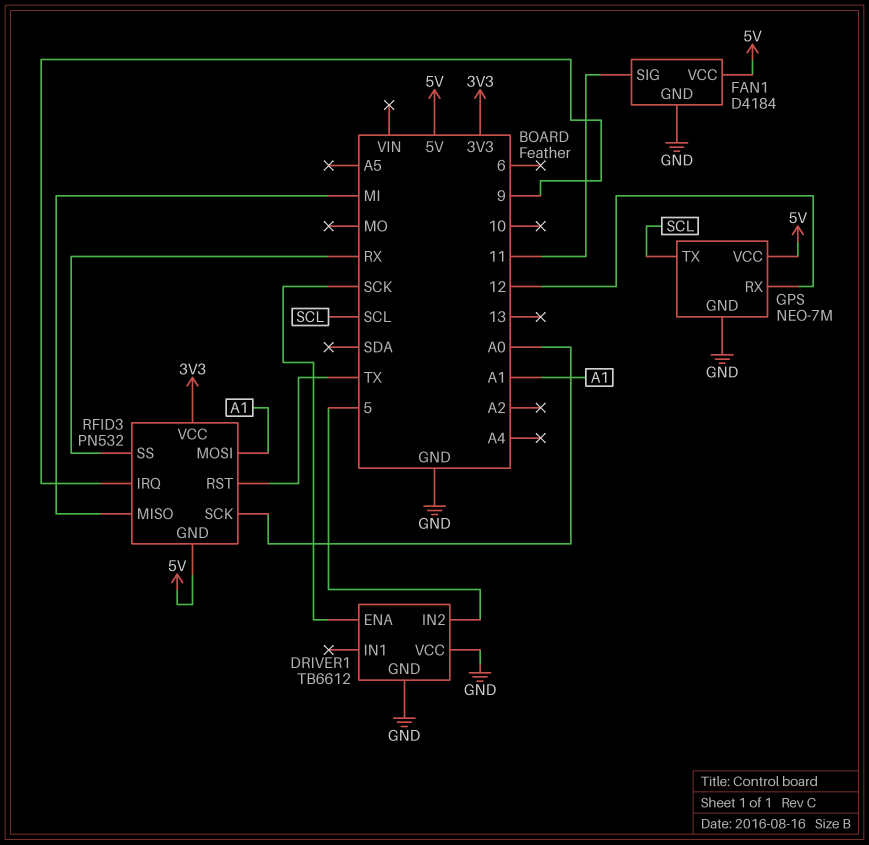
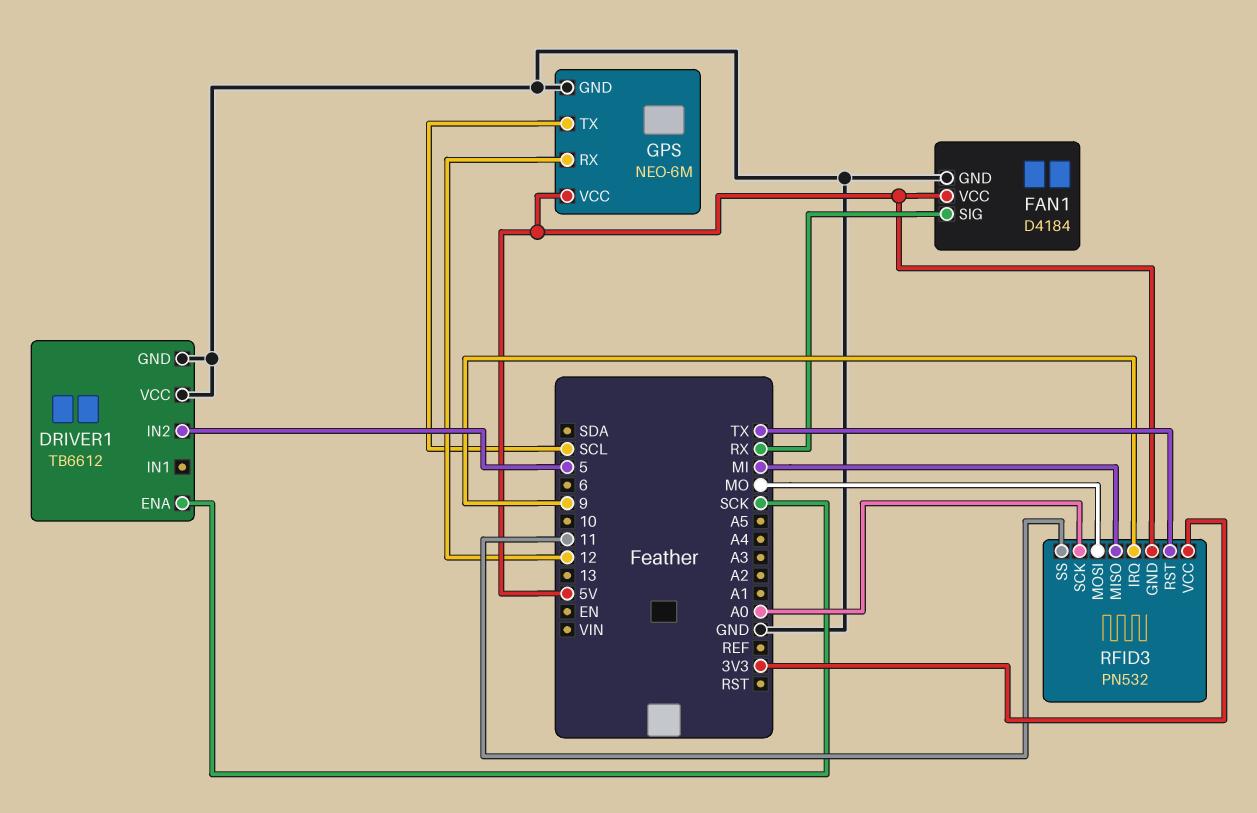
FAN1 pin SIG: 11 -> RX
GPS: NEO-7M -> NEO-6M
RFID3 pin MOSI: A1 -> MO
RFID3 pin SS: RX -> 11

